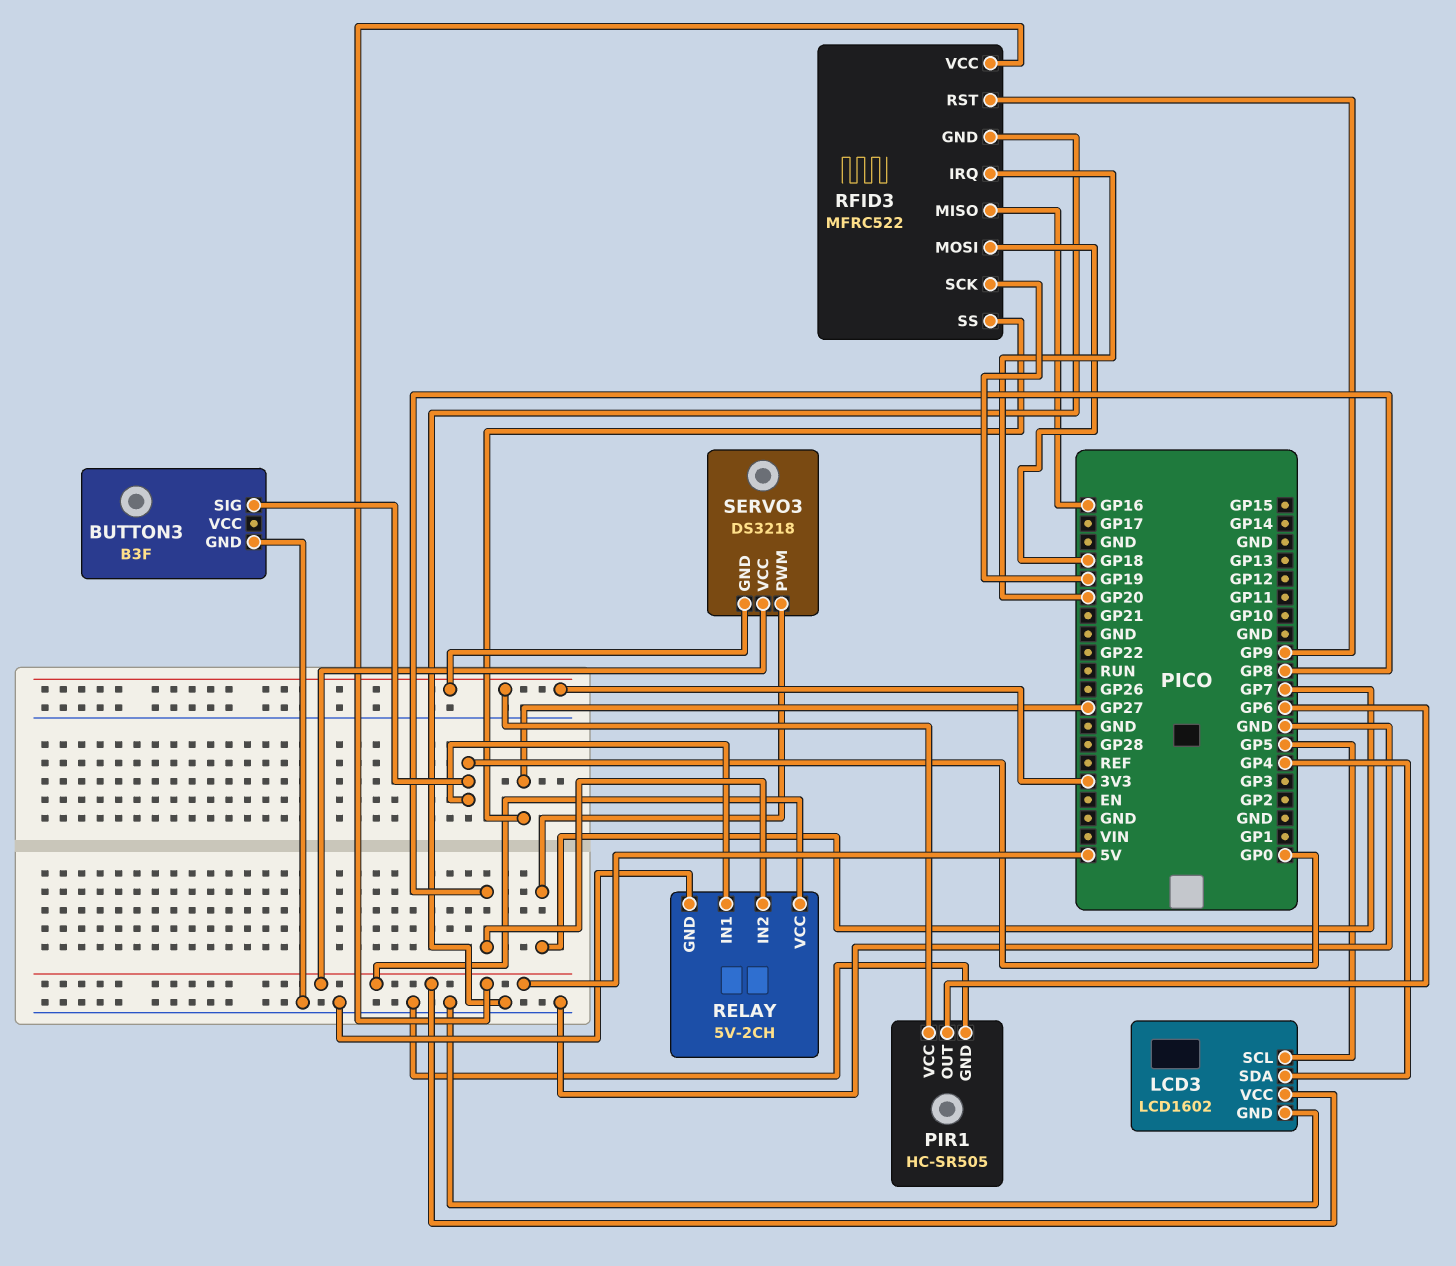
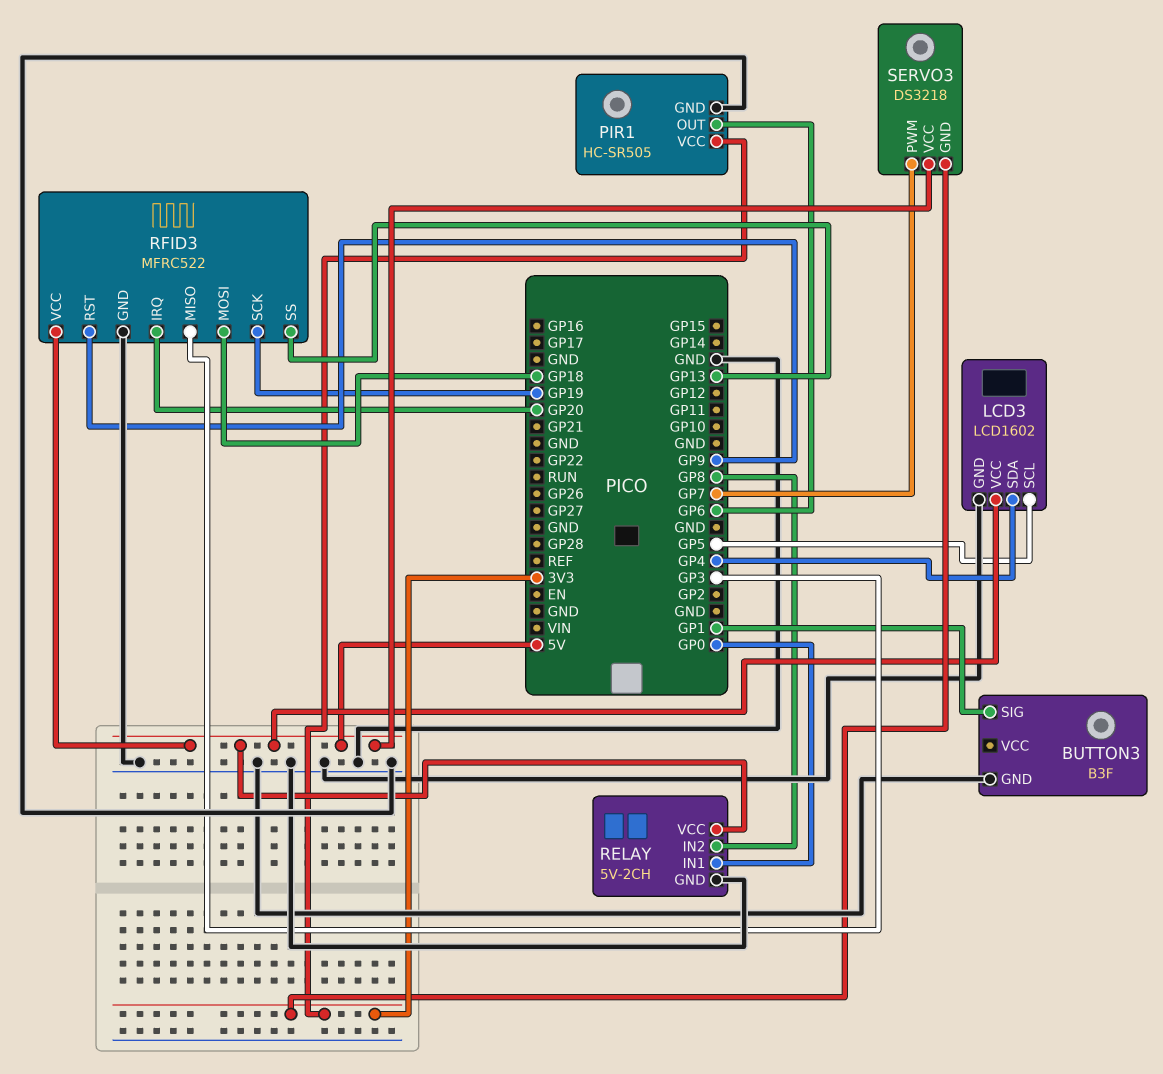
BUTTON3 pin SIG: GP0 -> GP1
RFID3 pin MISO: GP16 -> GP3
RFID3 pin SS: GP27 -> GP13

